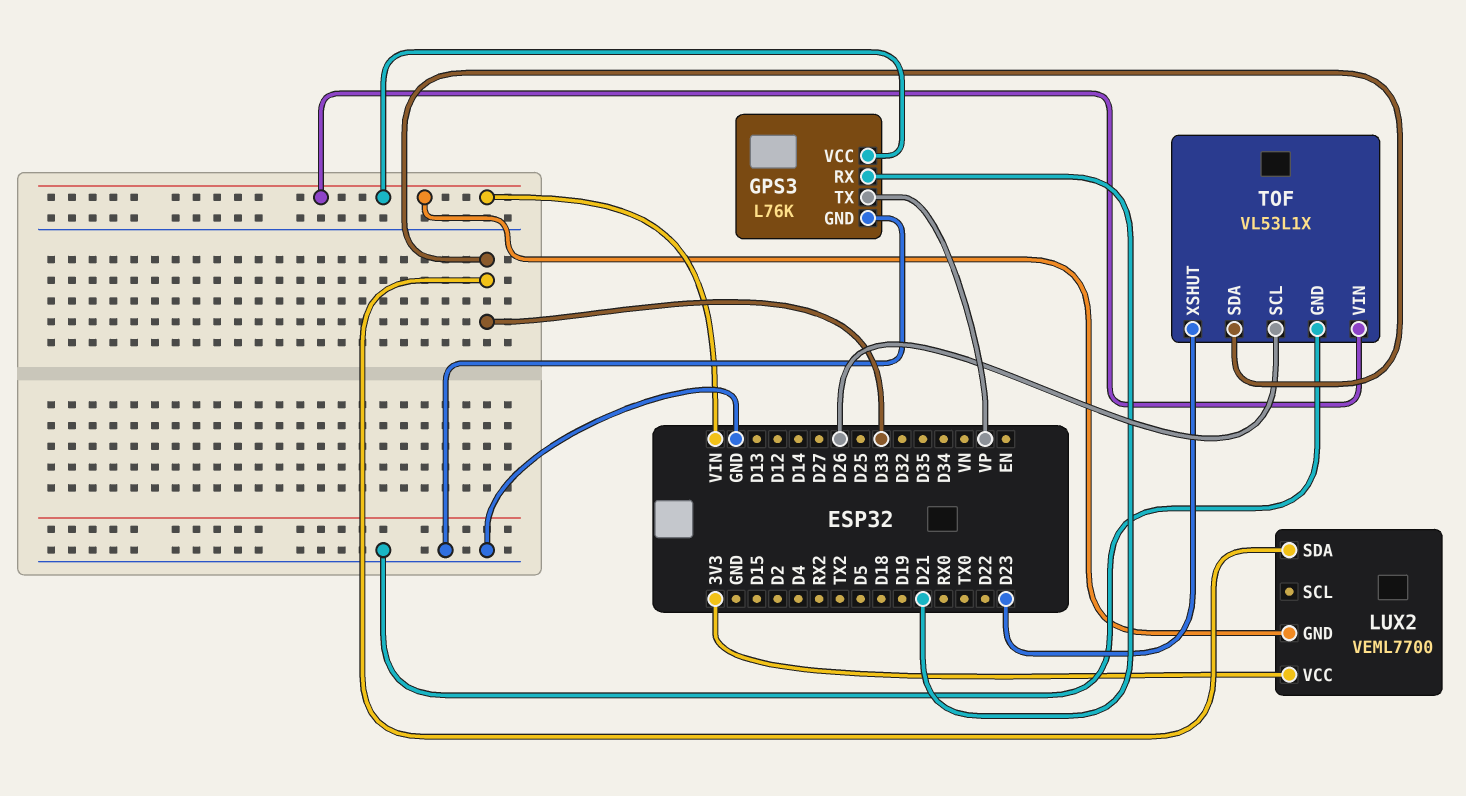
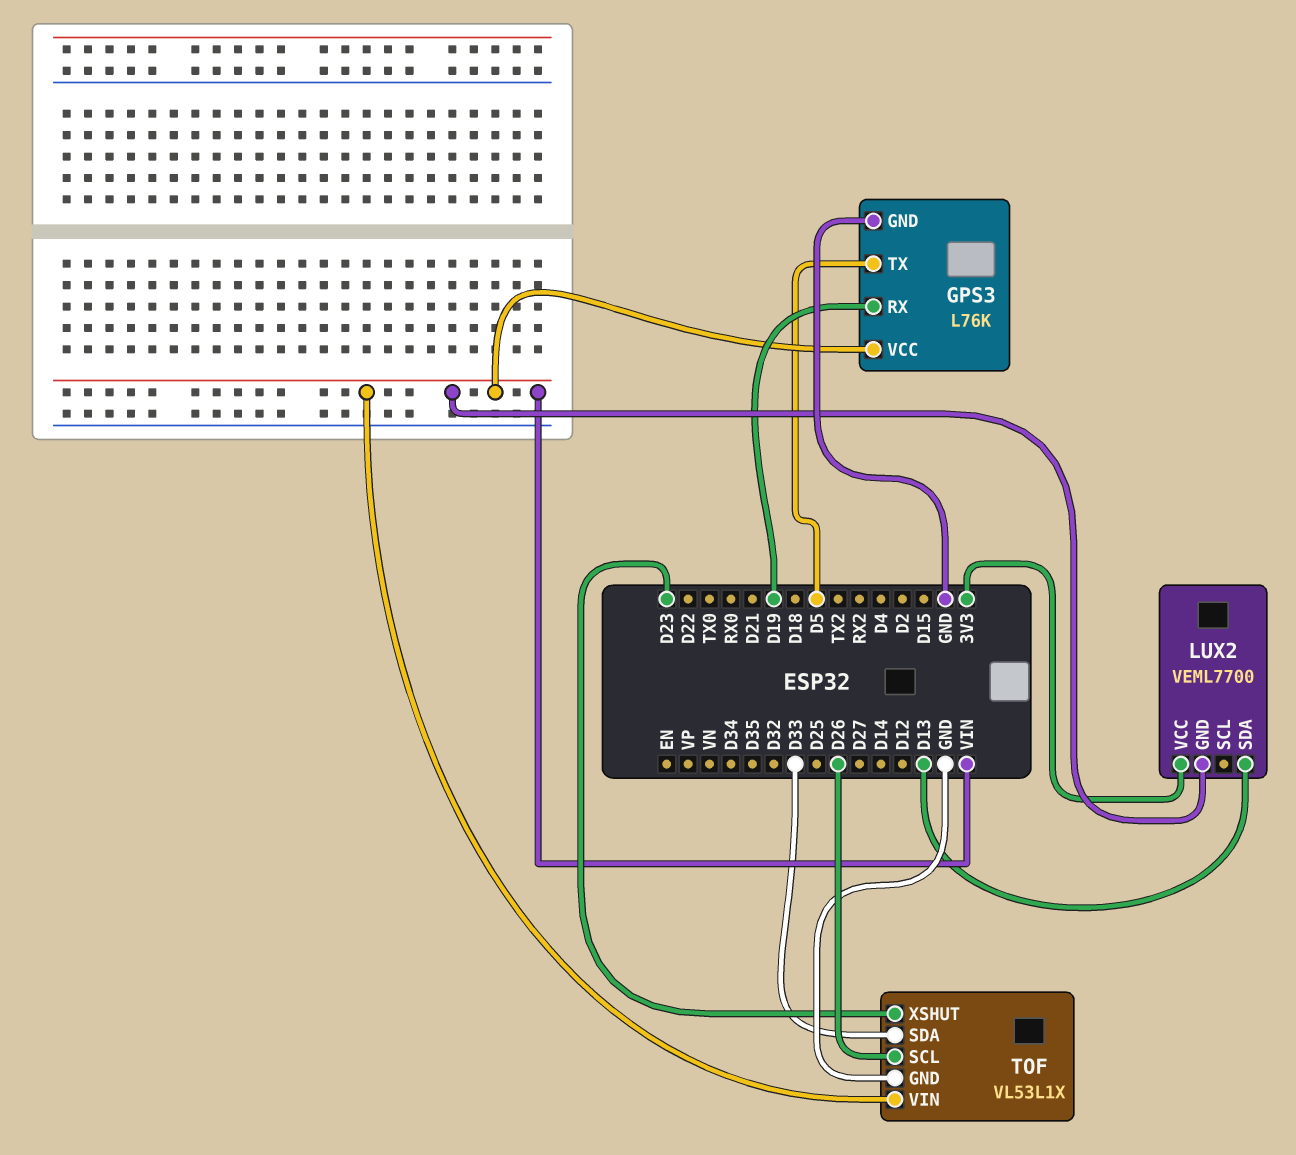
GPS3 pin RX: D21 -> D19
GPS3 pin TX: VP -> D5
LUX2 pin SDA: D33 -> D13

